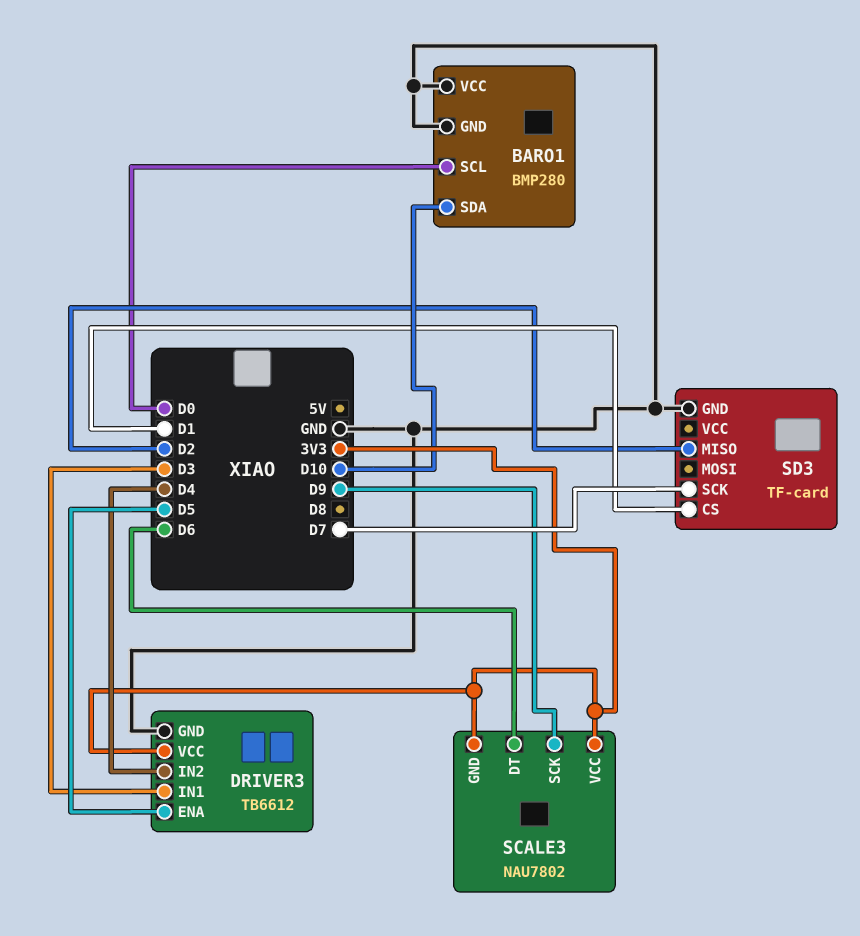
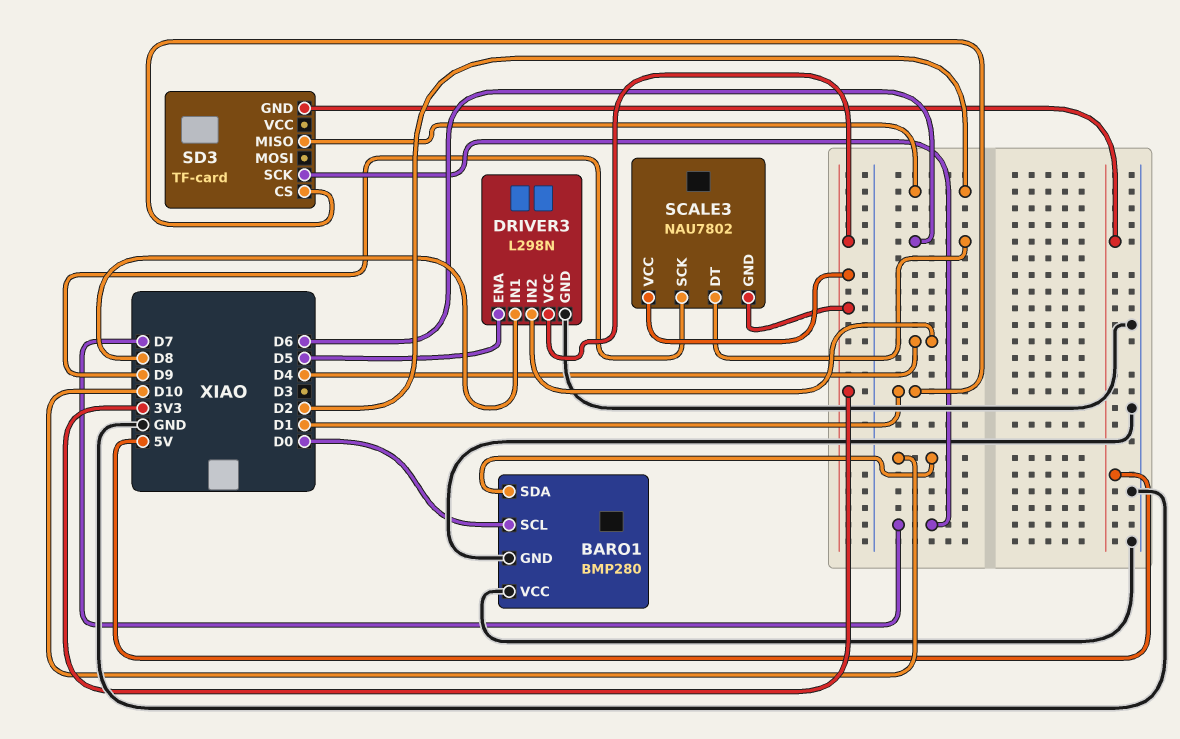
DRIVER3: TB6612 -> L298N
DRIVER3 pin IN1: D3 -> D8
SD3 pin GND: GND -> 5V

